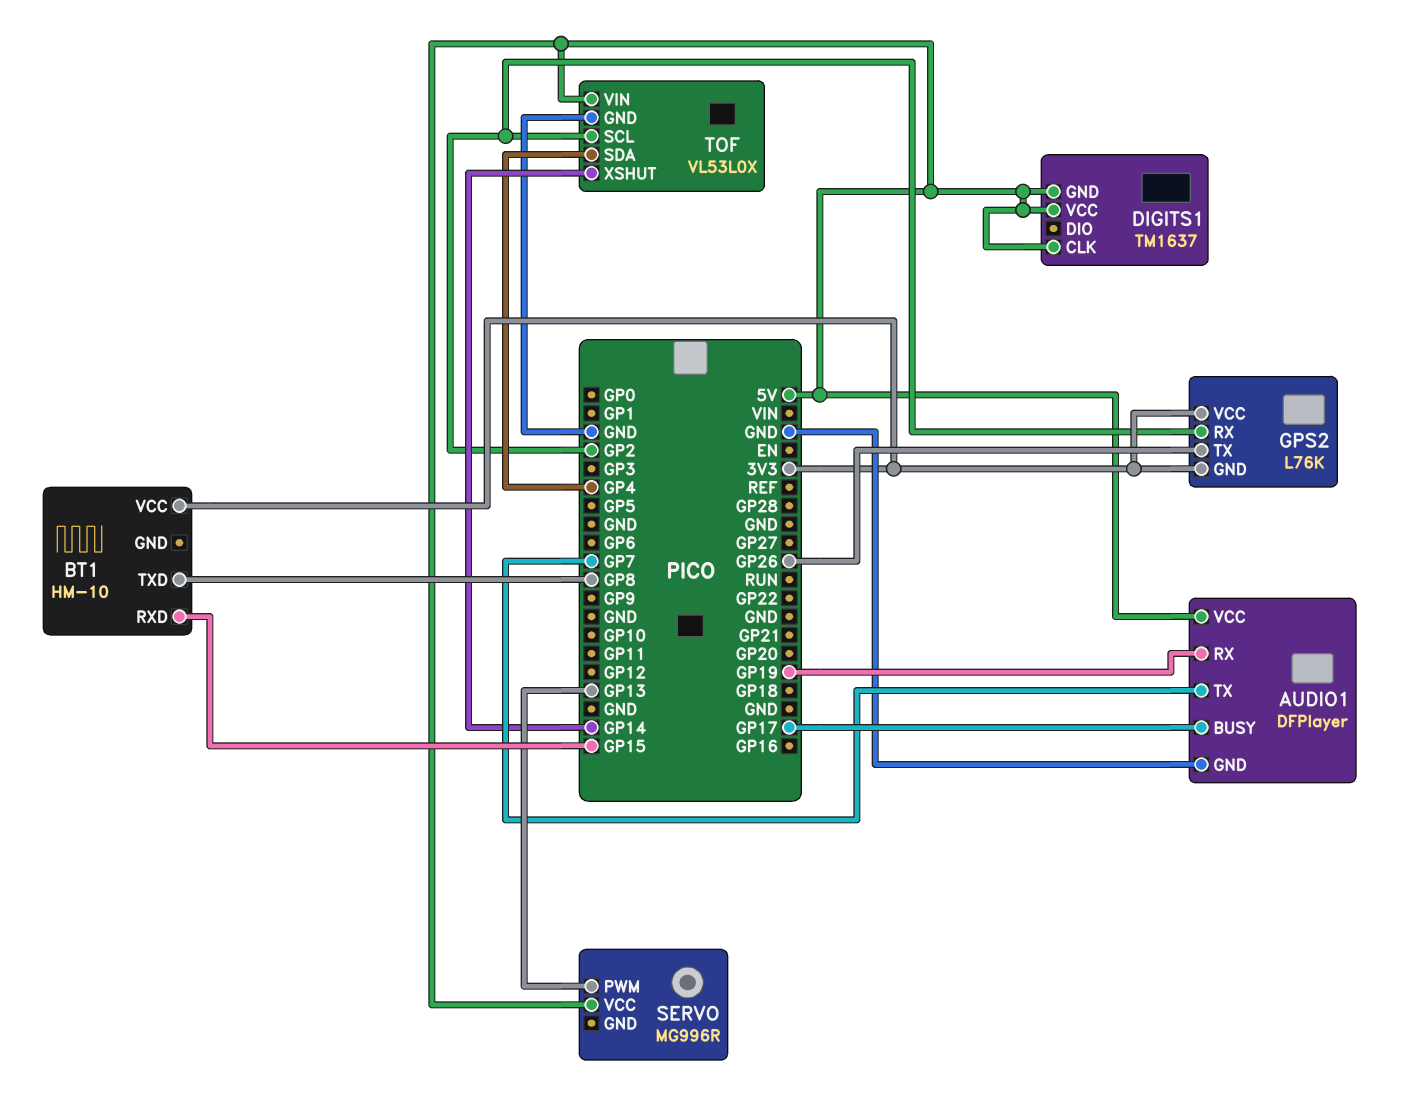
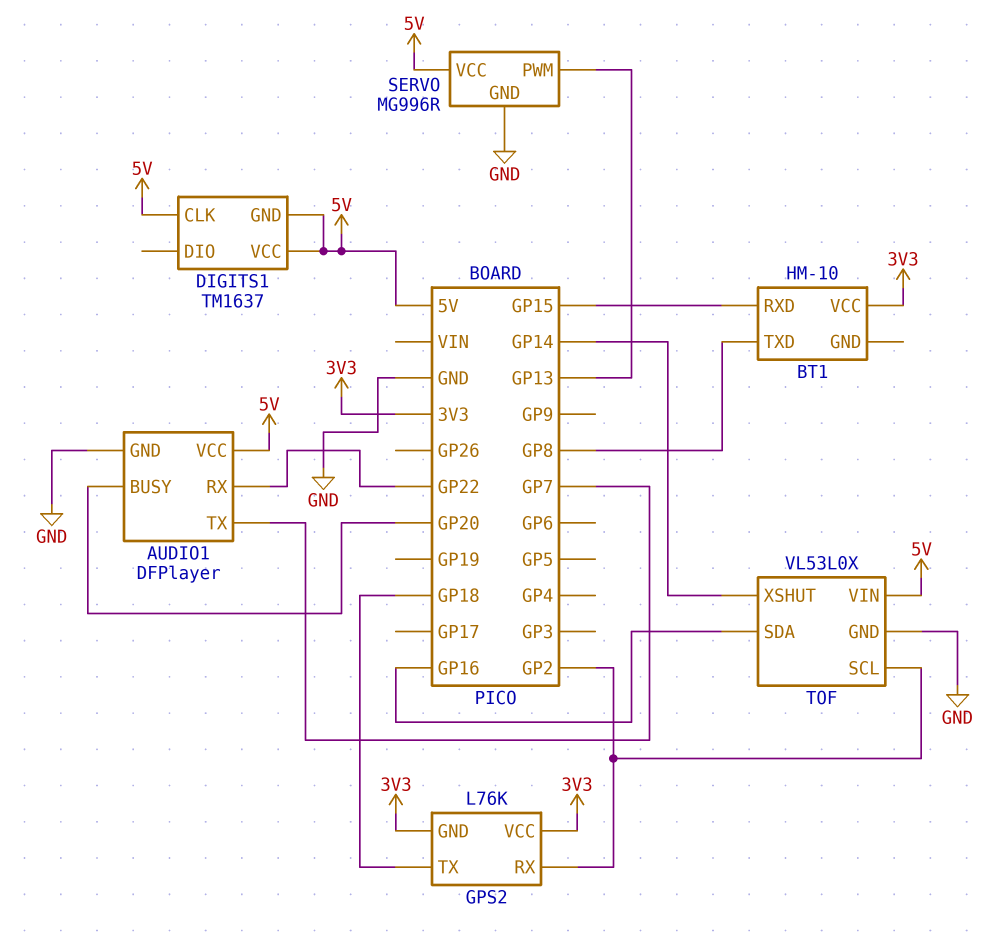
AUDIO1 pin BUSY: GP17 -> GP20
AUDIO1 pin RX: GP19 -> GP22
GPS2 pin TX: GP26 -> GP18
SERVO pin GND: none -> GND
TOF pin SDA: GP4 -> GP16

